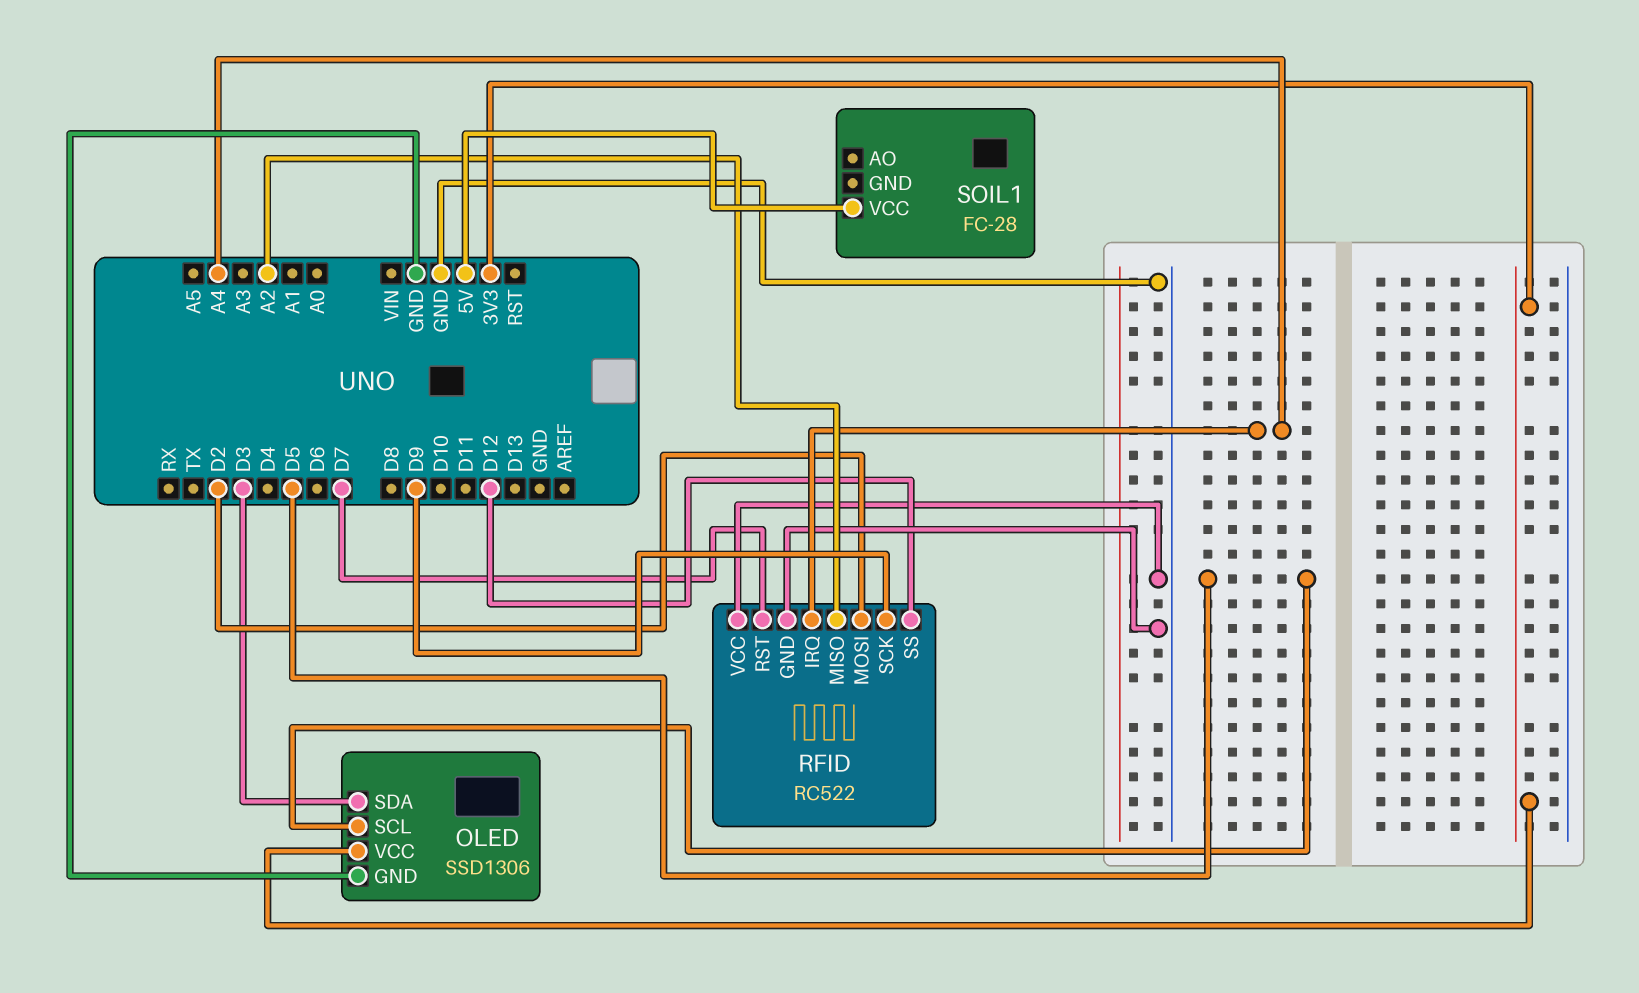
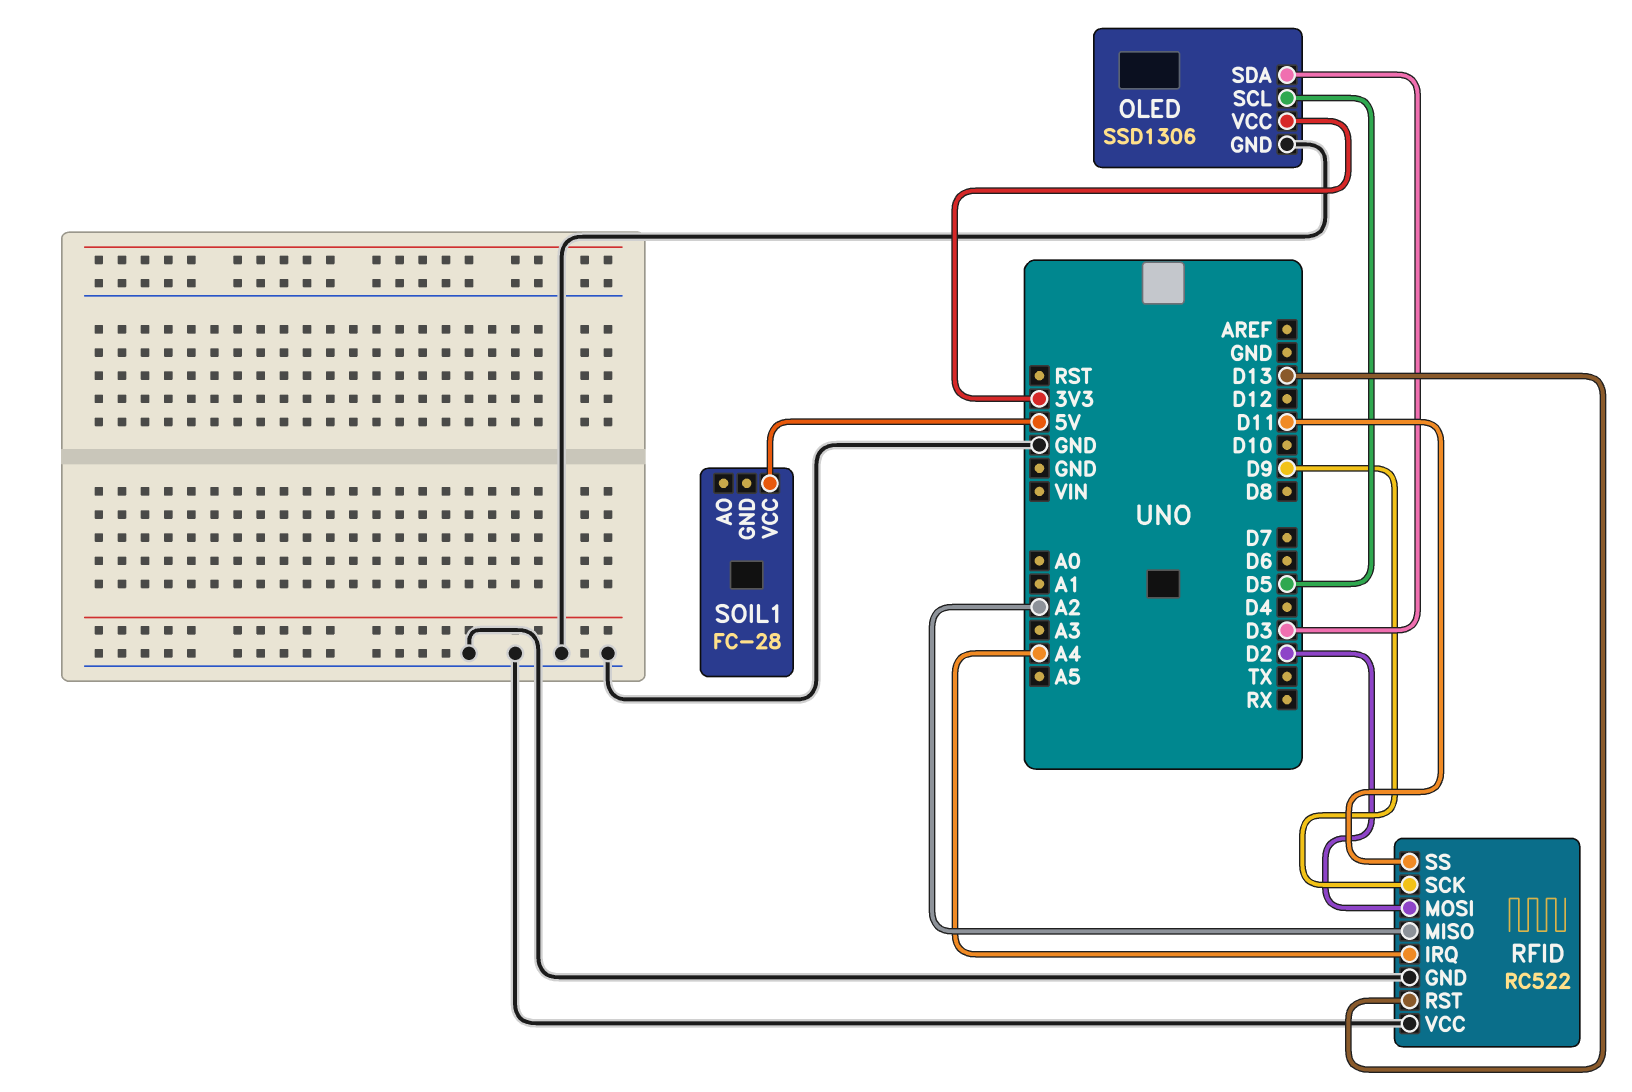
RFID pin RST: D7 -> D13
RFID pin SS: D12 -> D11

